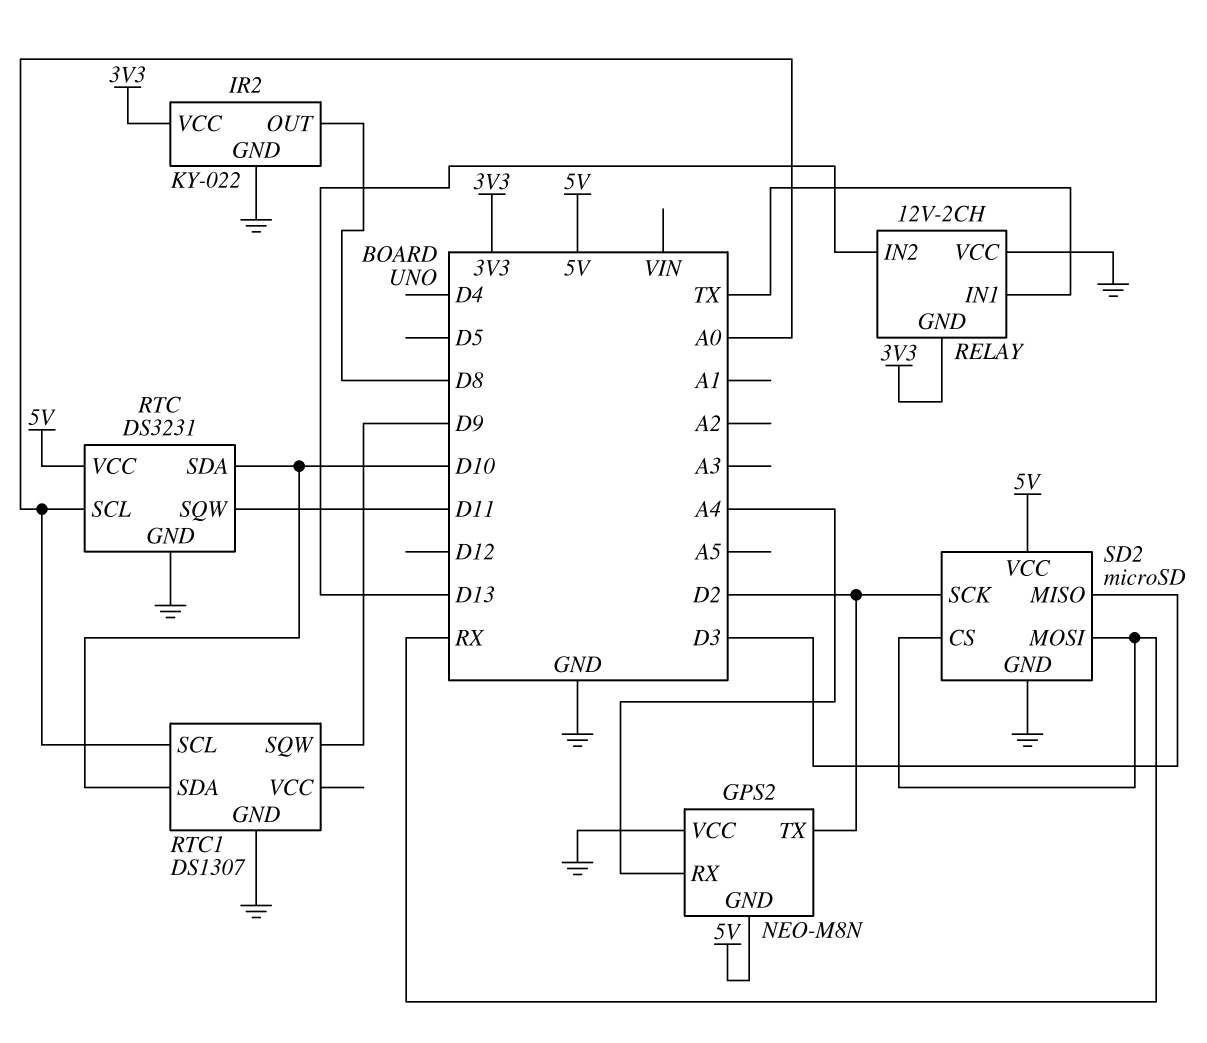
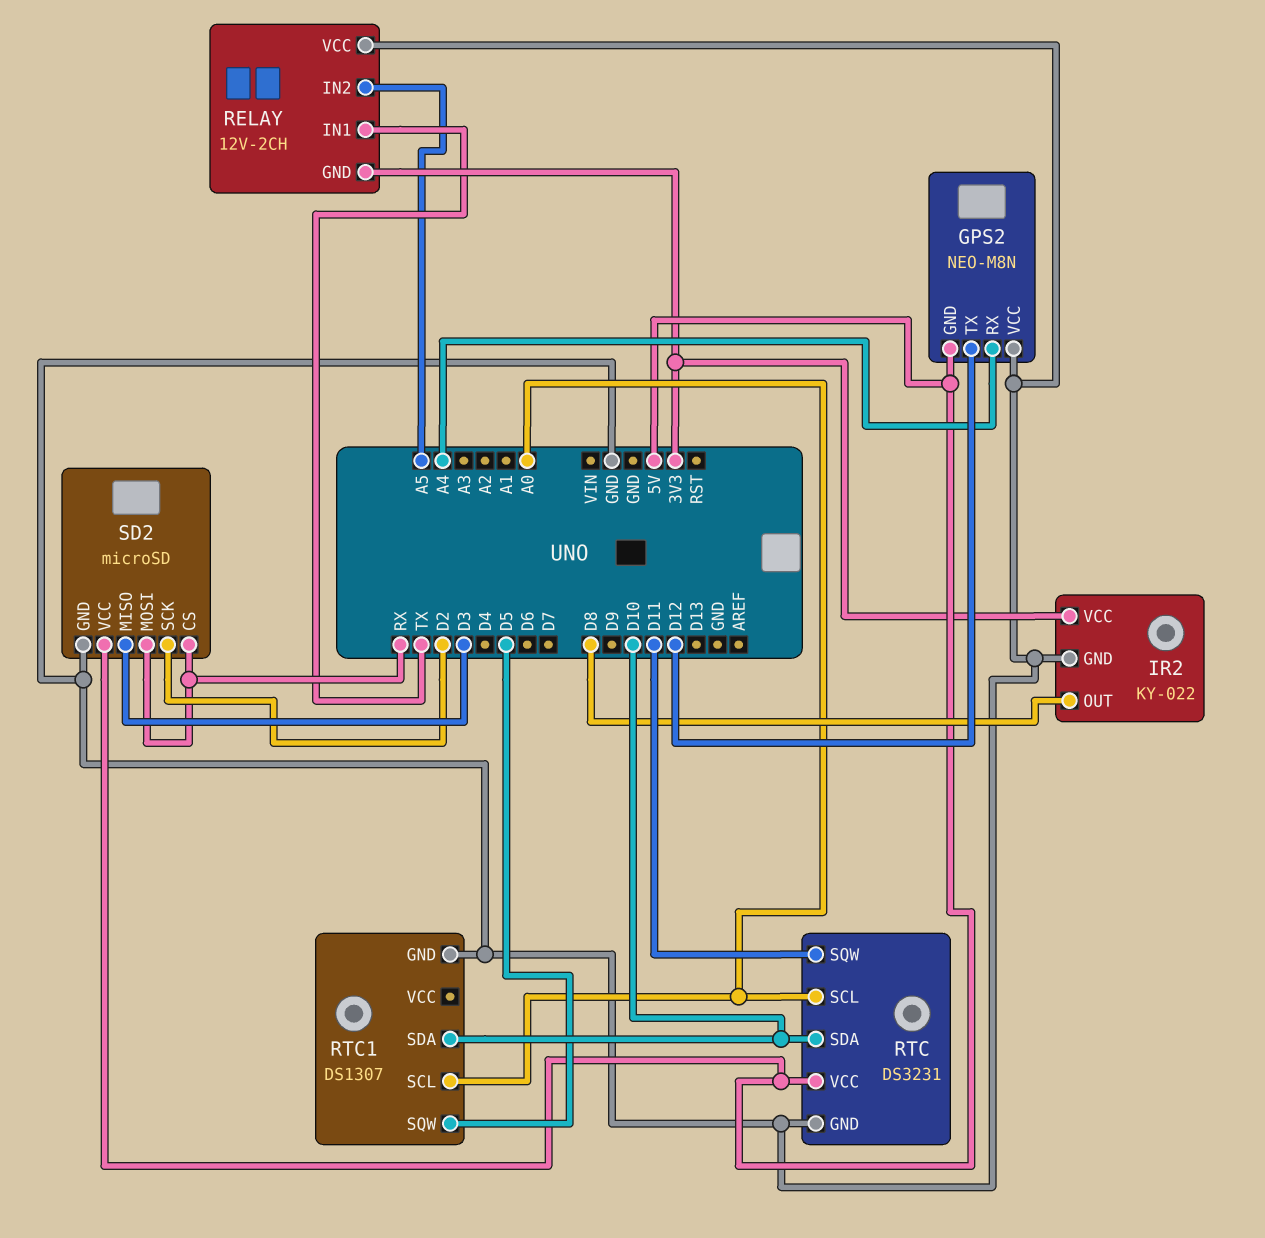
GPS2 pin TX: D2 -> D12
RELAY pin IN2: D13 -> A5
RTC1 pin SQW: D9 -> D5

